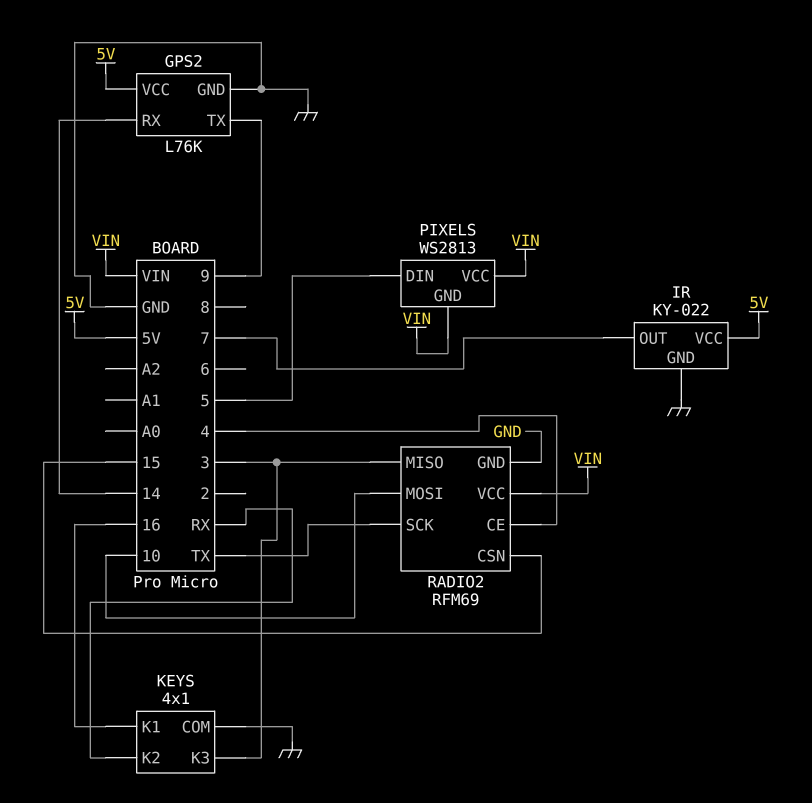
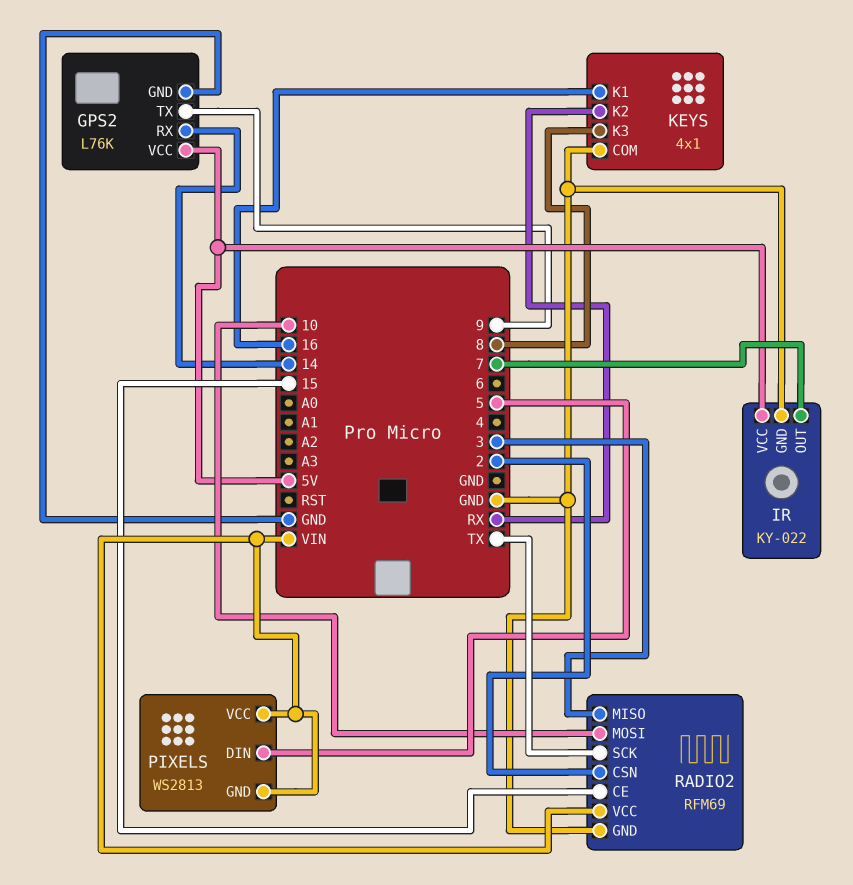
KEYS pin K3: 3 -> 8
RADIO2 pin CE: 4 -> 15
RADIO2 pin CSN: 15 -> 2

